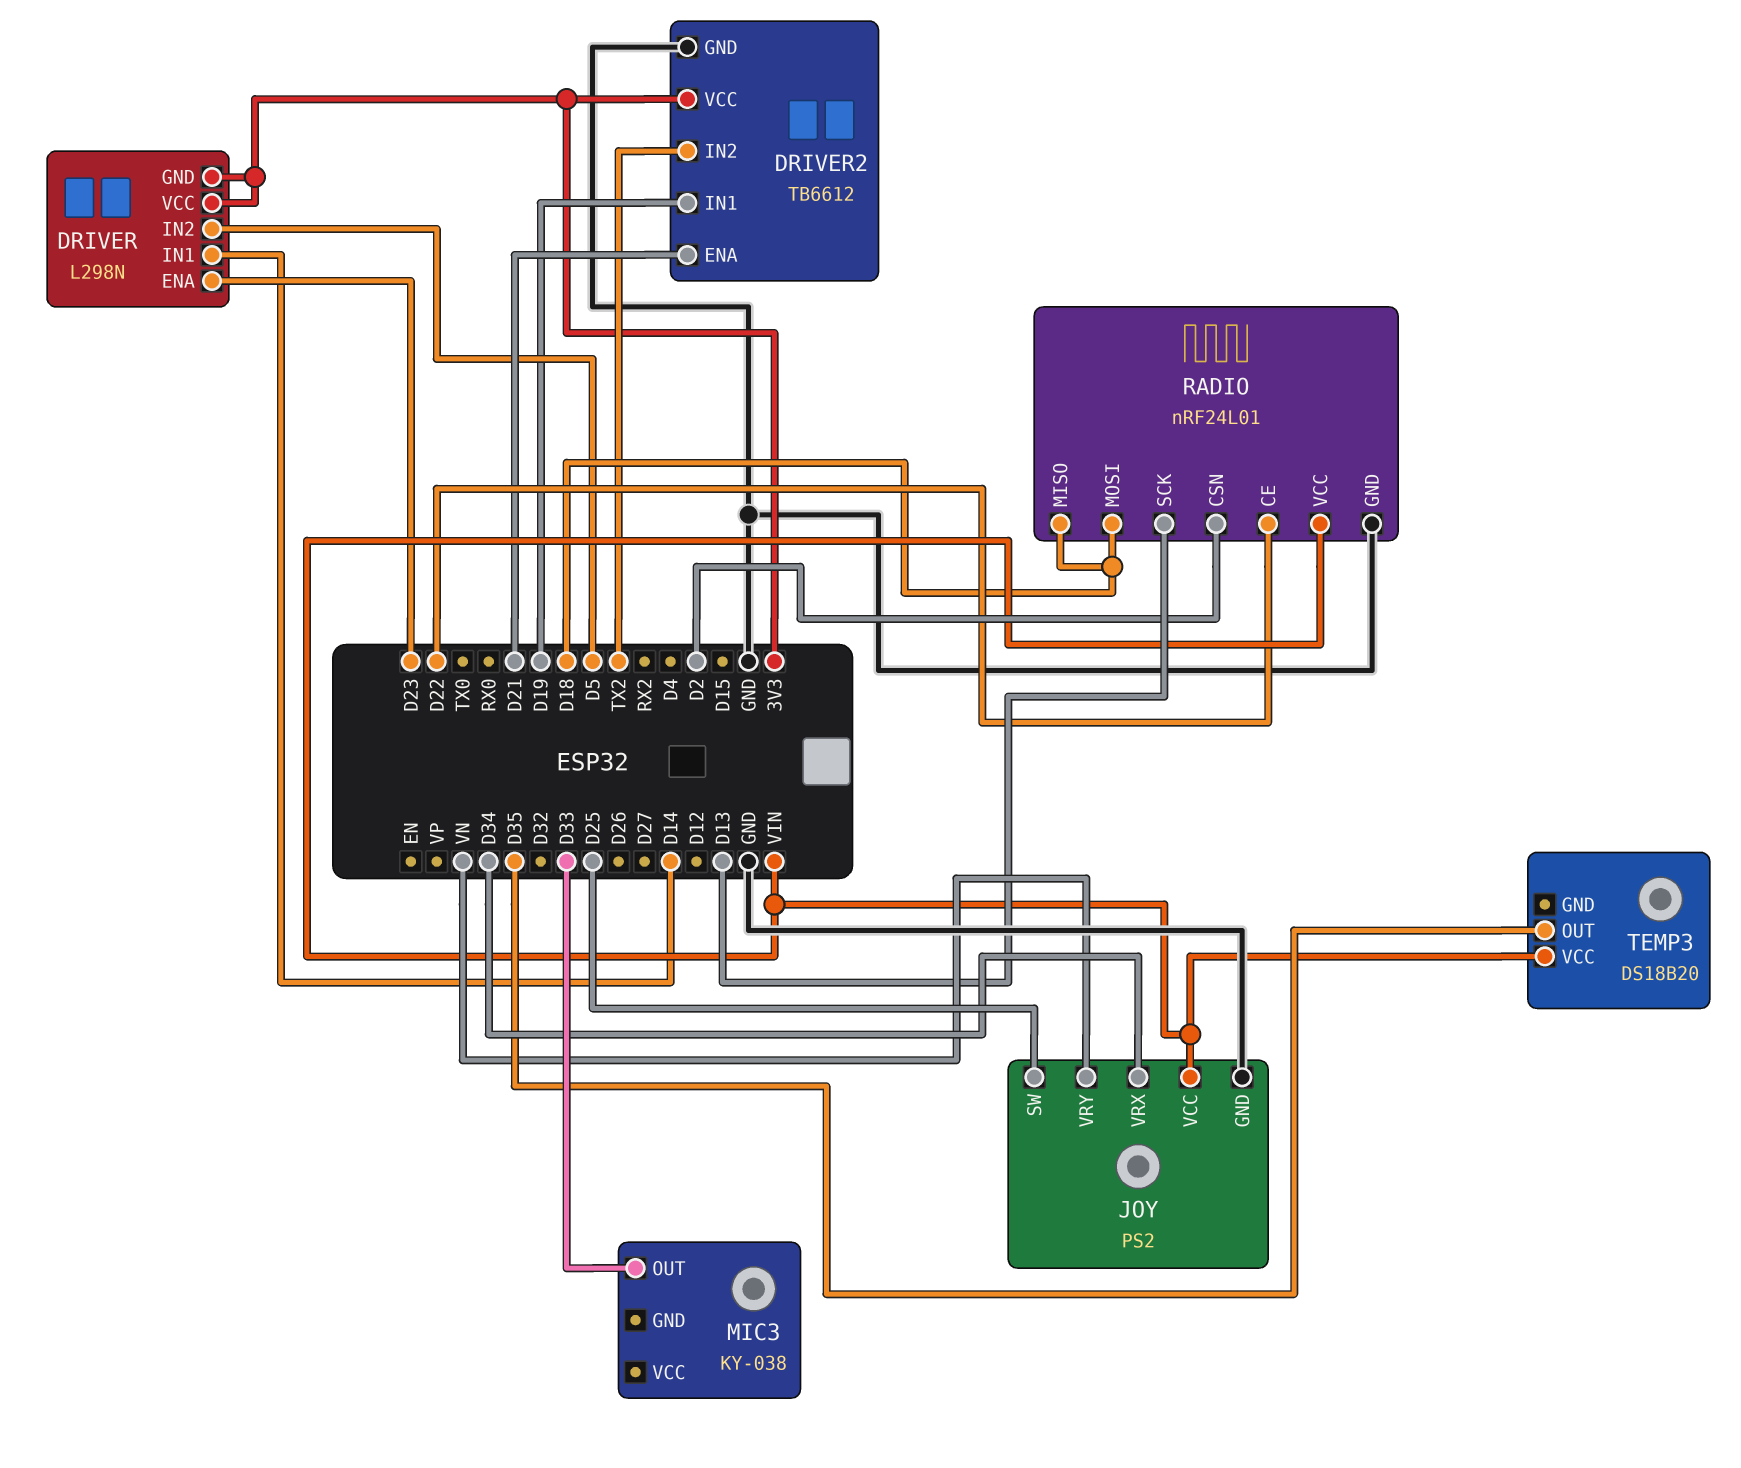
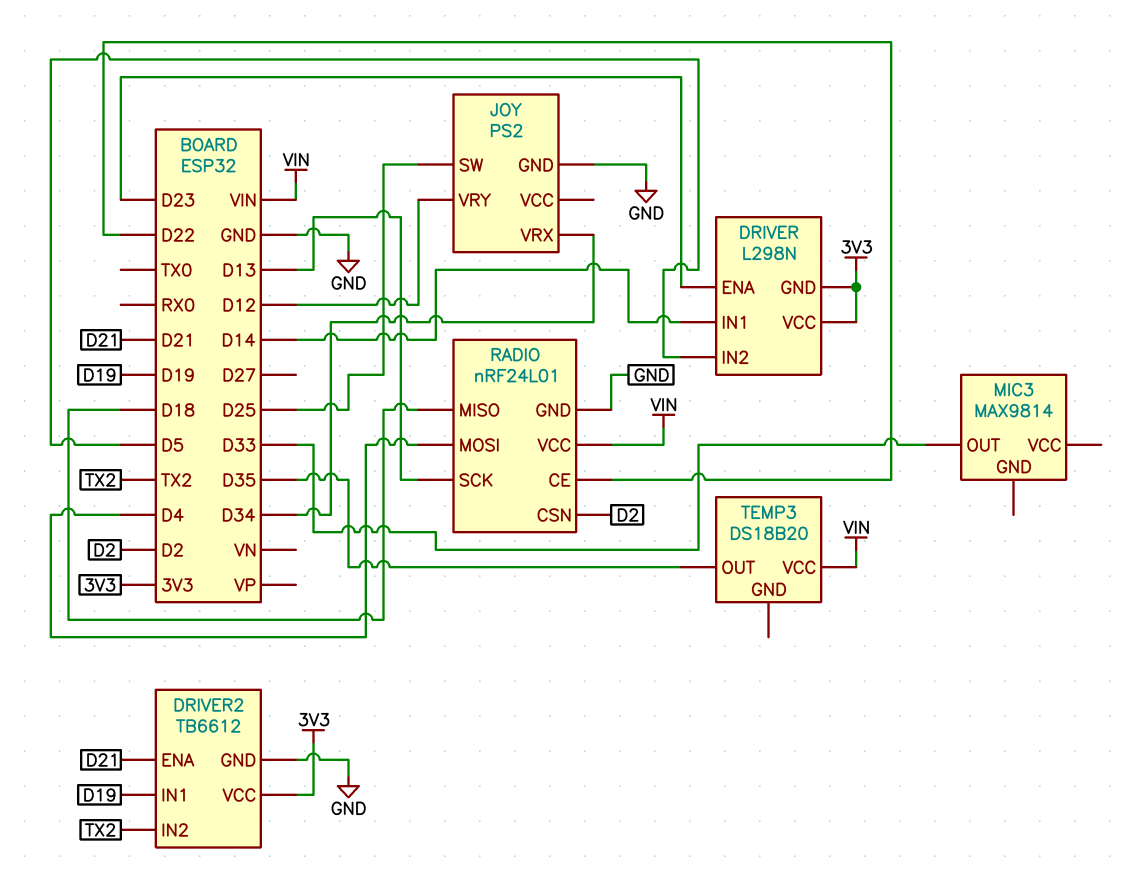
JOY pin VCC: VIN -> none
JOY pin VRY: VN -> D12
MIC3: KY-038 -> MAX9814
RADIO pin MOSI: D18 -> D4

